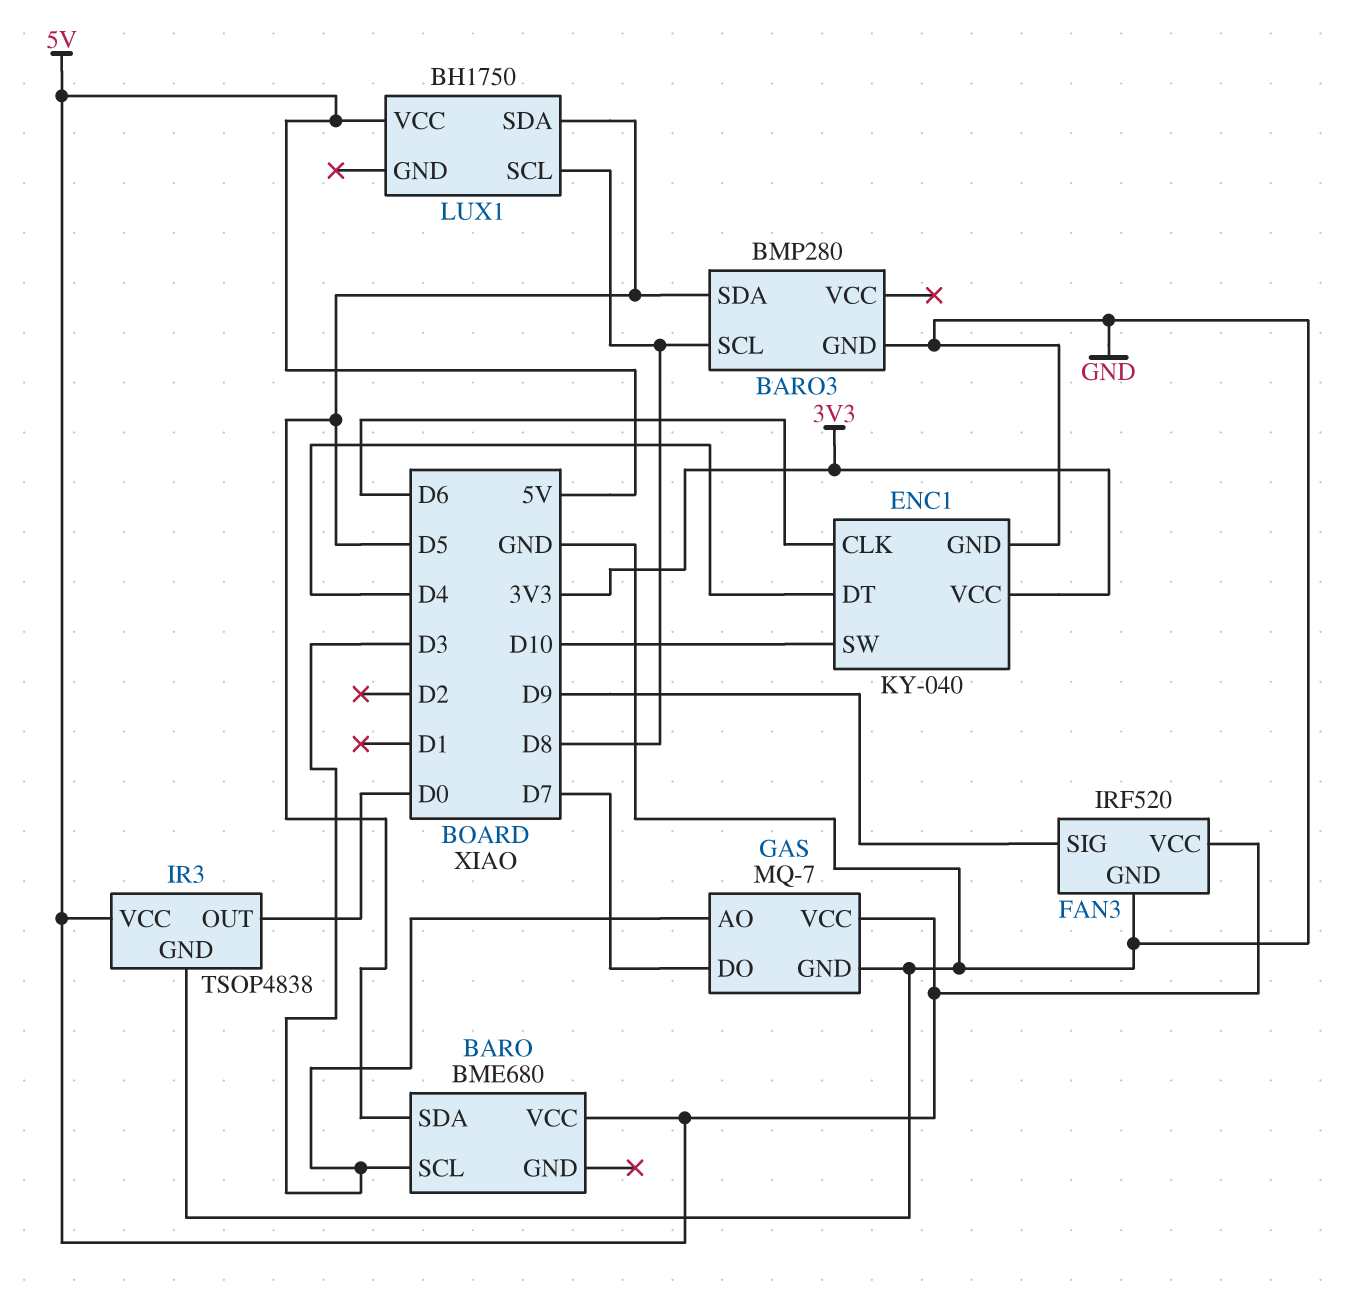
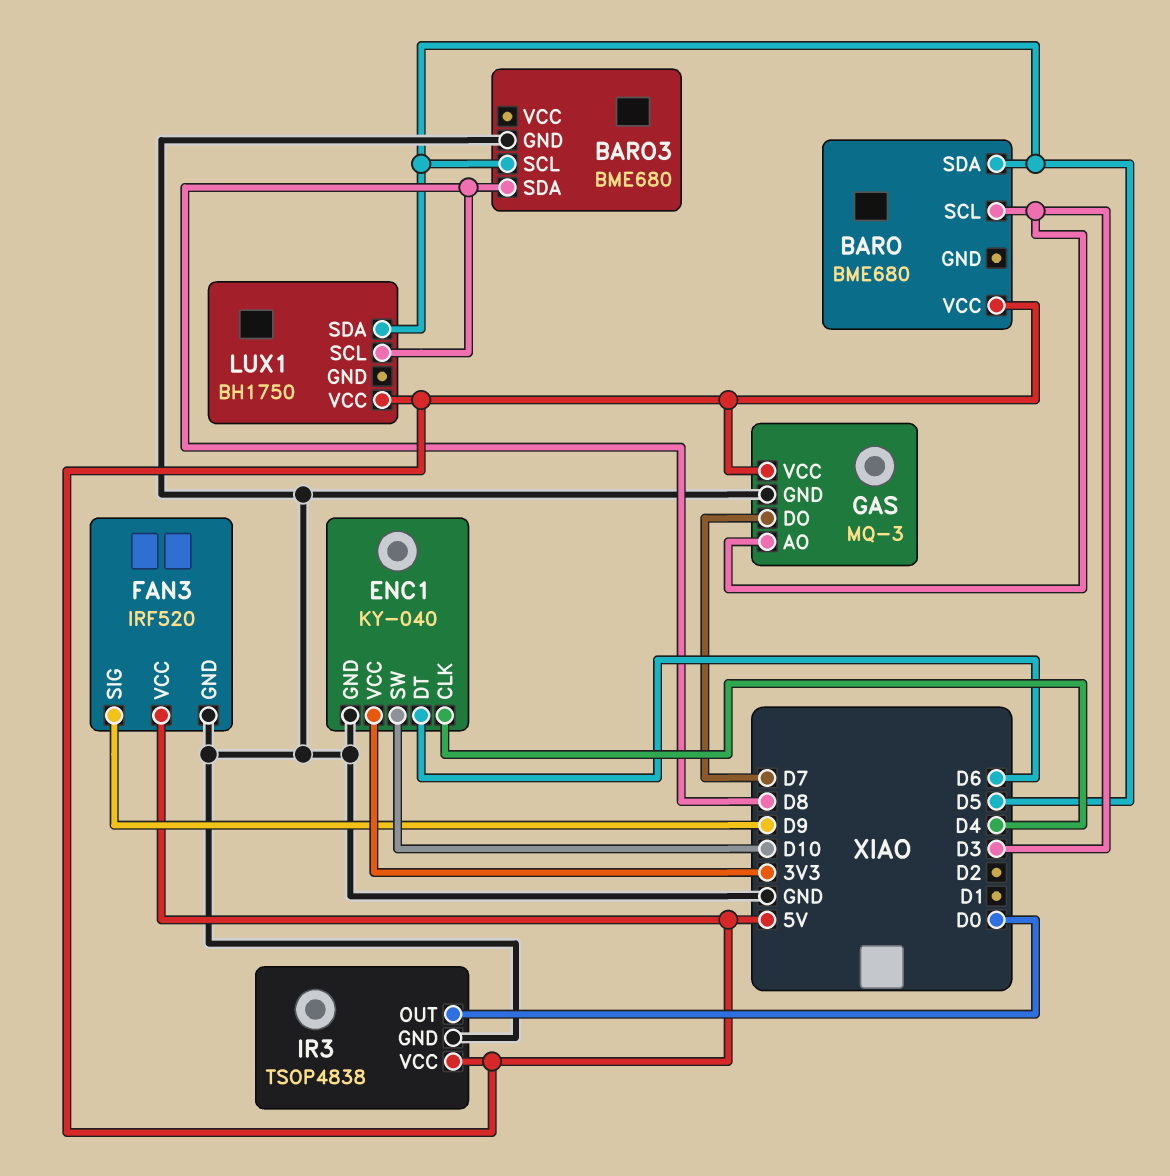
BARO3: BMP280 -> BME680
BARO3 pin SCL: D8 -> D5
BARO3 pin SDA: D5 -> D8
ENC1 pin CLK: D6 -> D4
ENC1 pin DT: D4 -> D6
GAS: MQ-7 -> MQ-3

